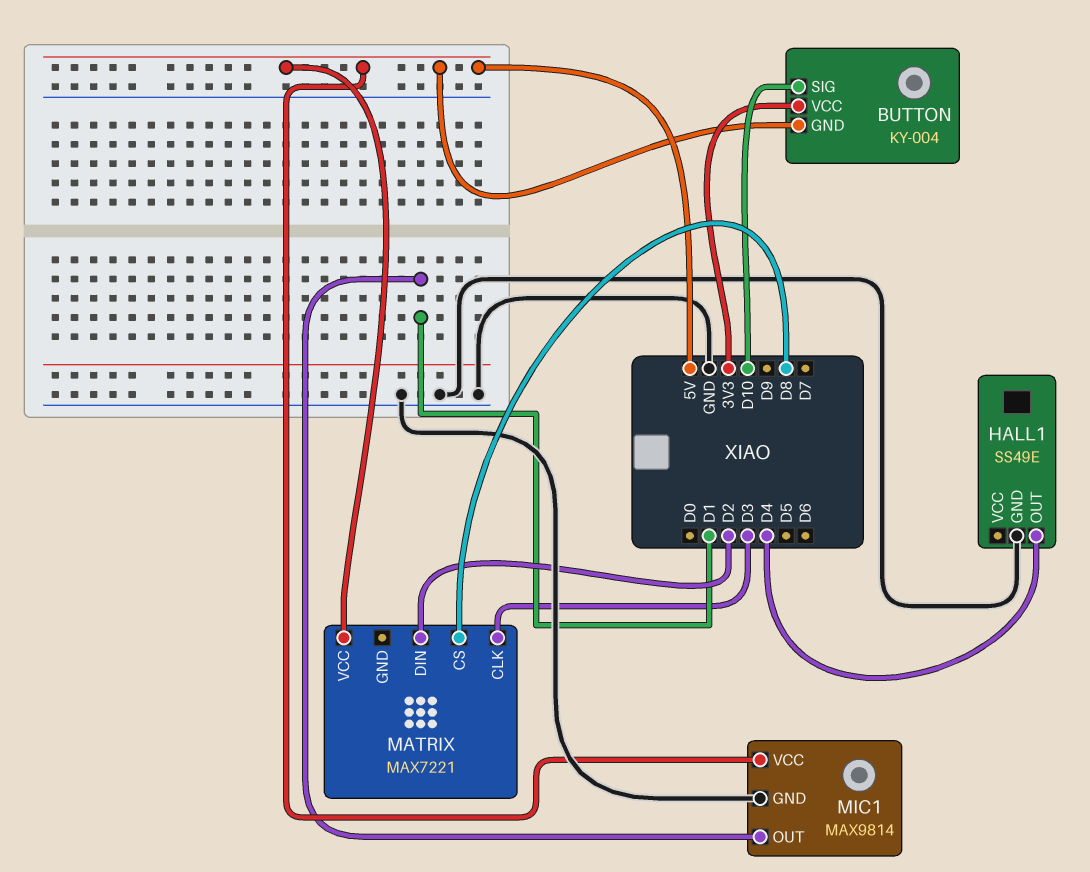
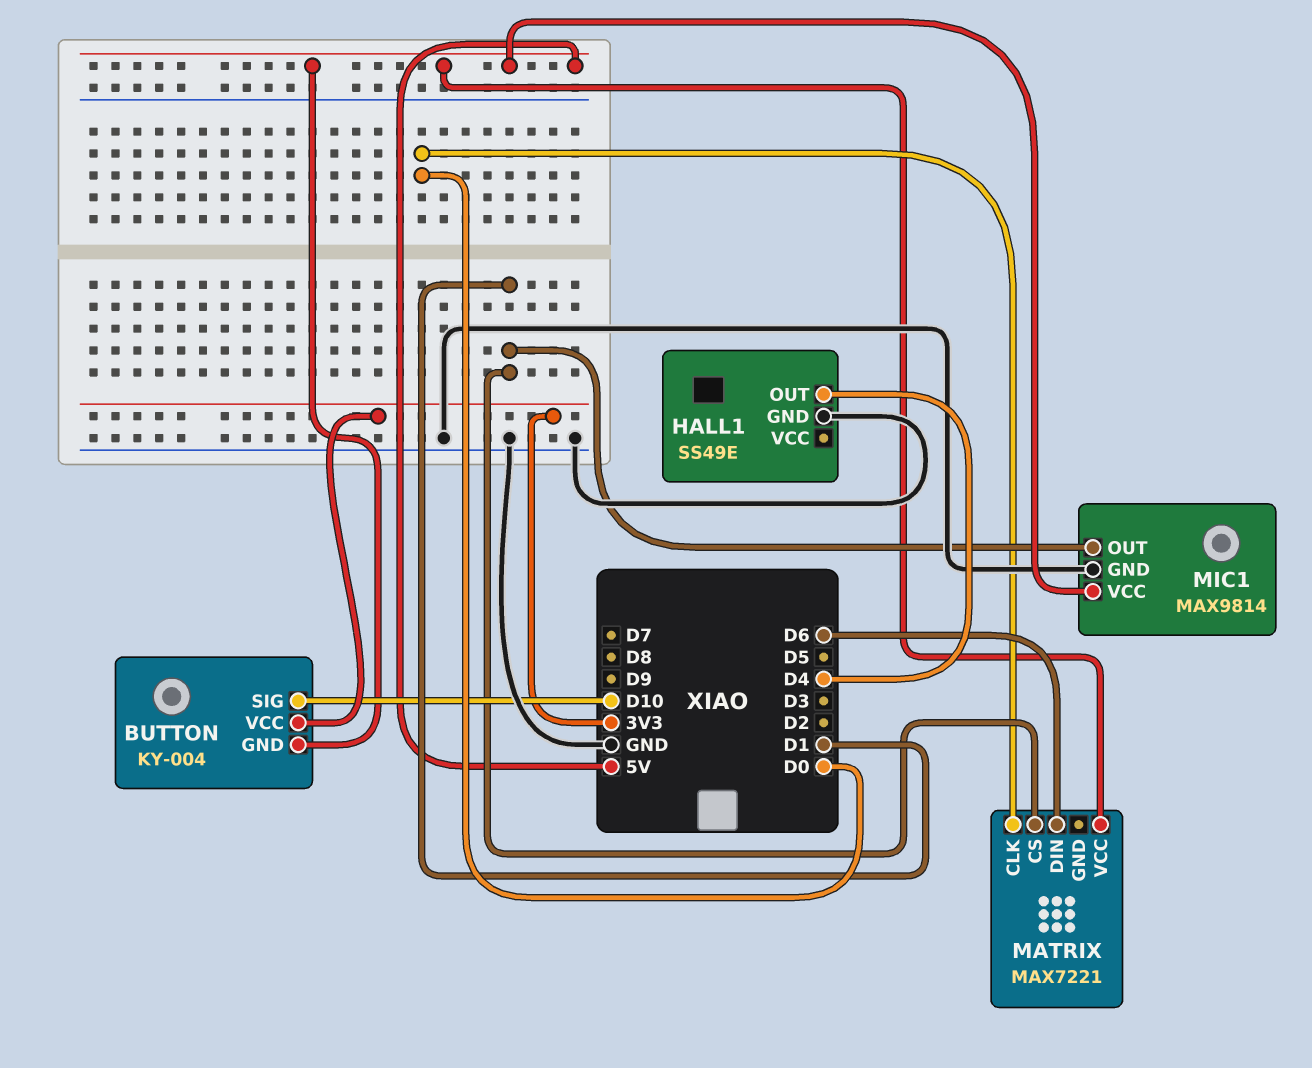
MATRIX pin CLK: D3 -> D0
MATRIX pin CS: D8 -> D1
MATRIX pin DIN: D2 -> D6

